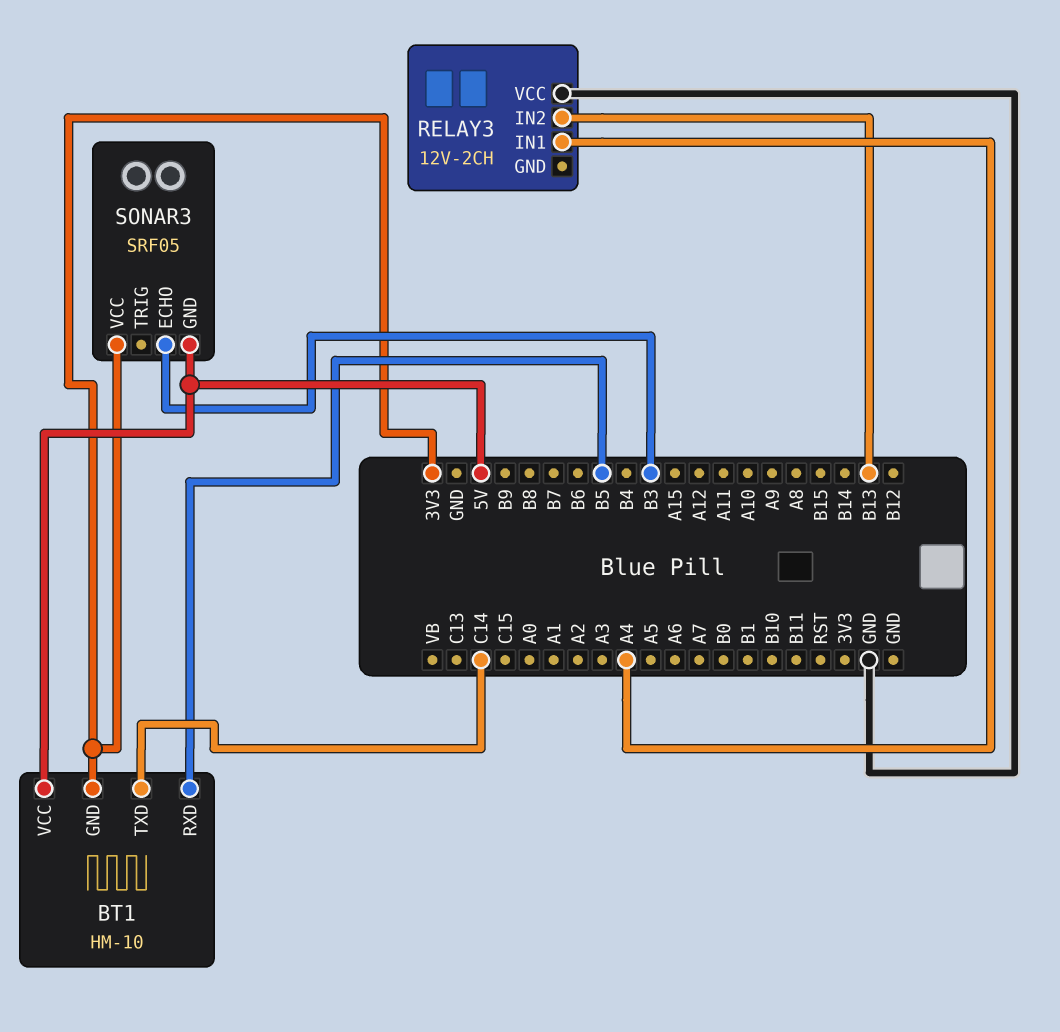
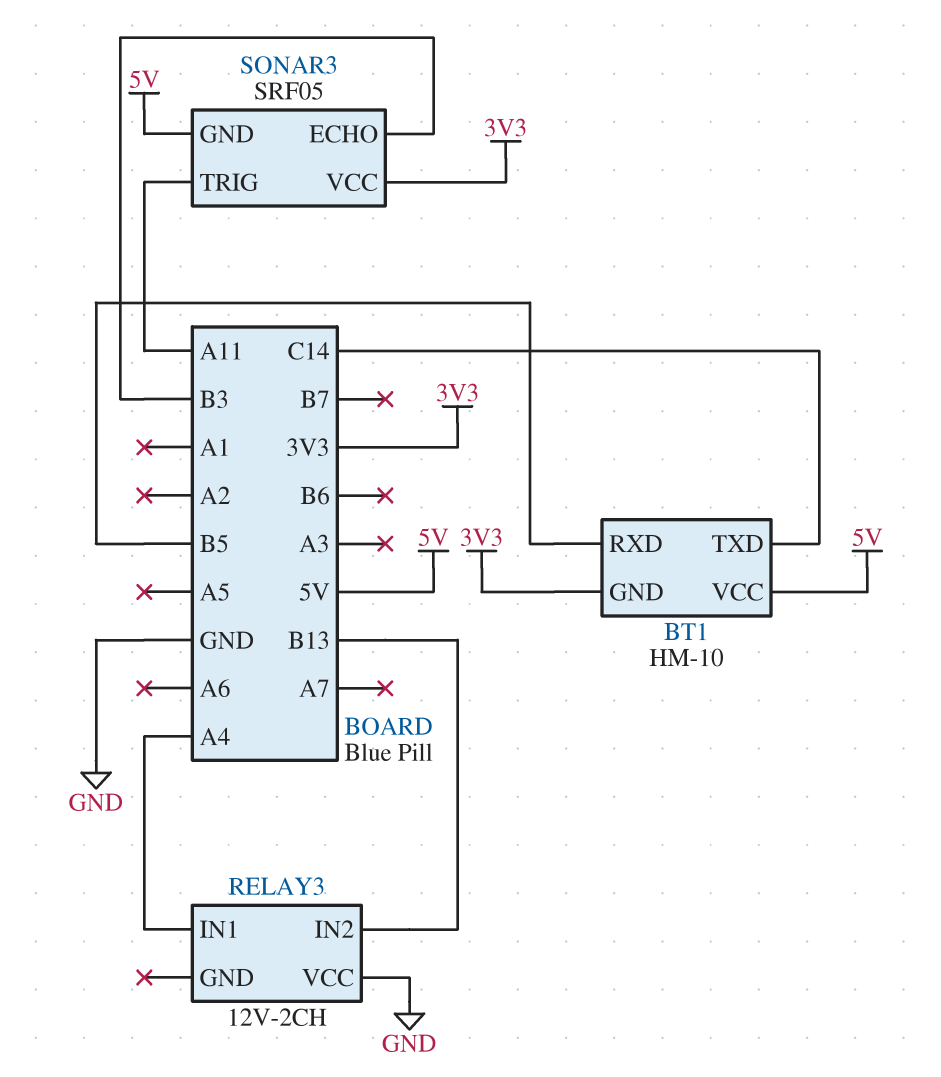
SONAR3 pin TRIG: none -> A11

